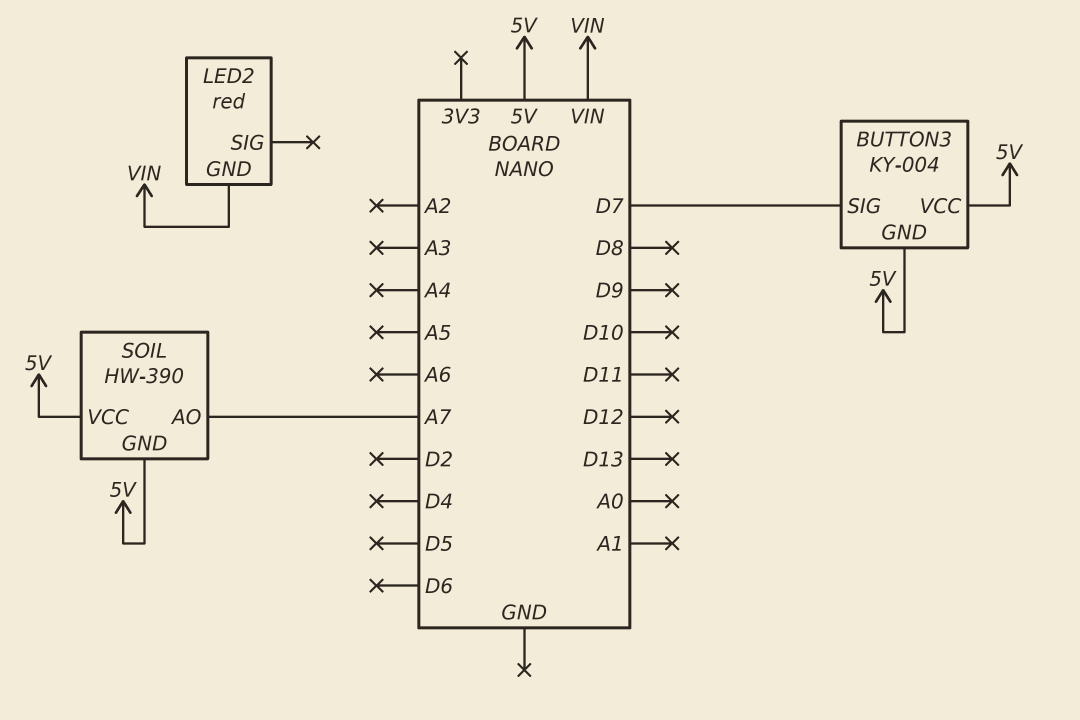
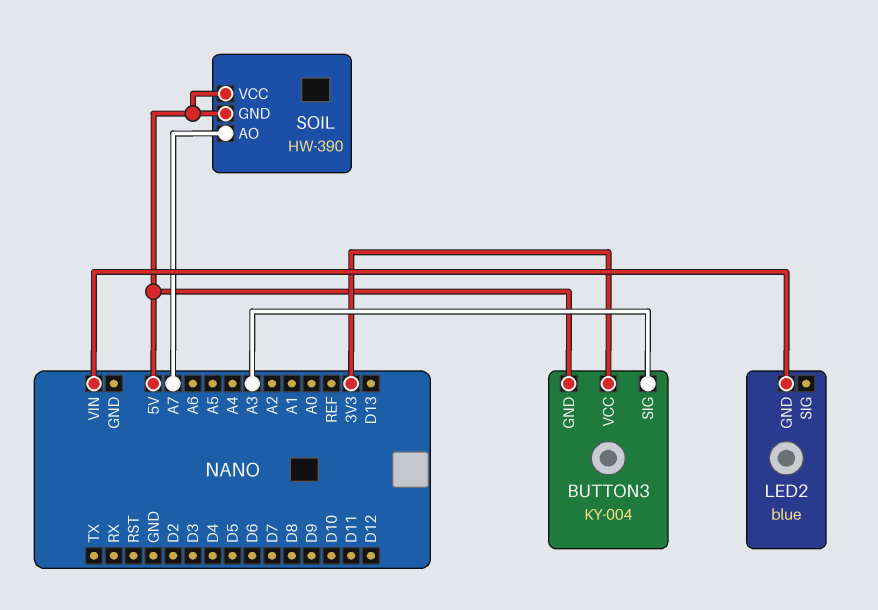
BUTTON3 pin SIG: D7 -> A3
BUTTON3 pin VCC: 5V -> 3V3
LED2: red -> blue

